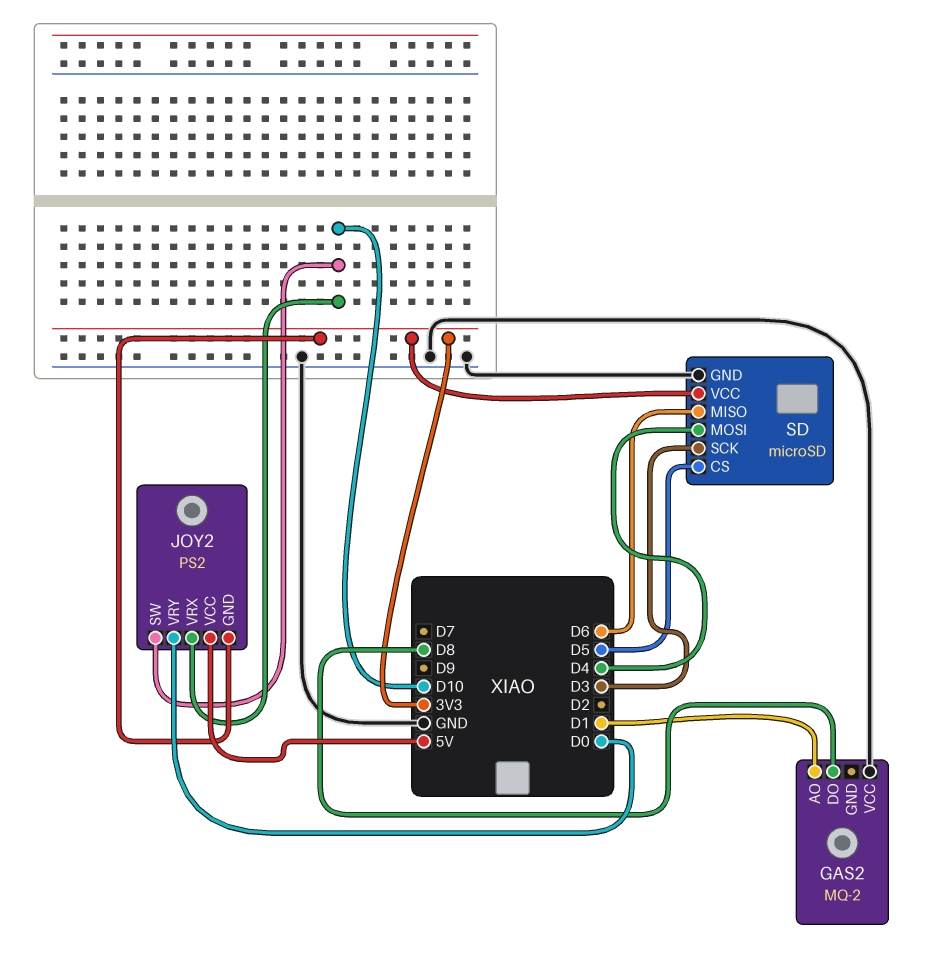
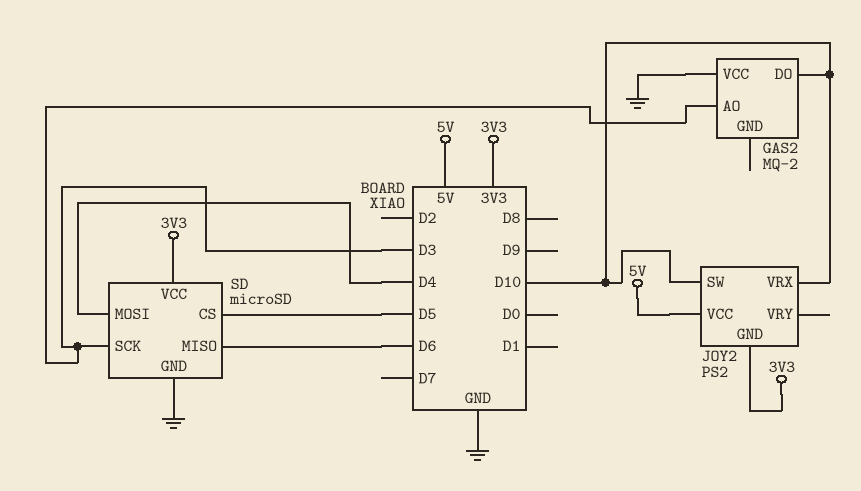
GAS2 pin AO: D1 -> D3
GAS2 pin DO: D8 -> D10
JOY2 pin VRY: D0 -> none

